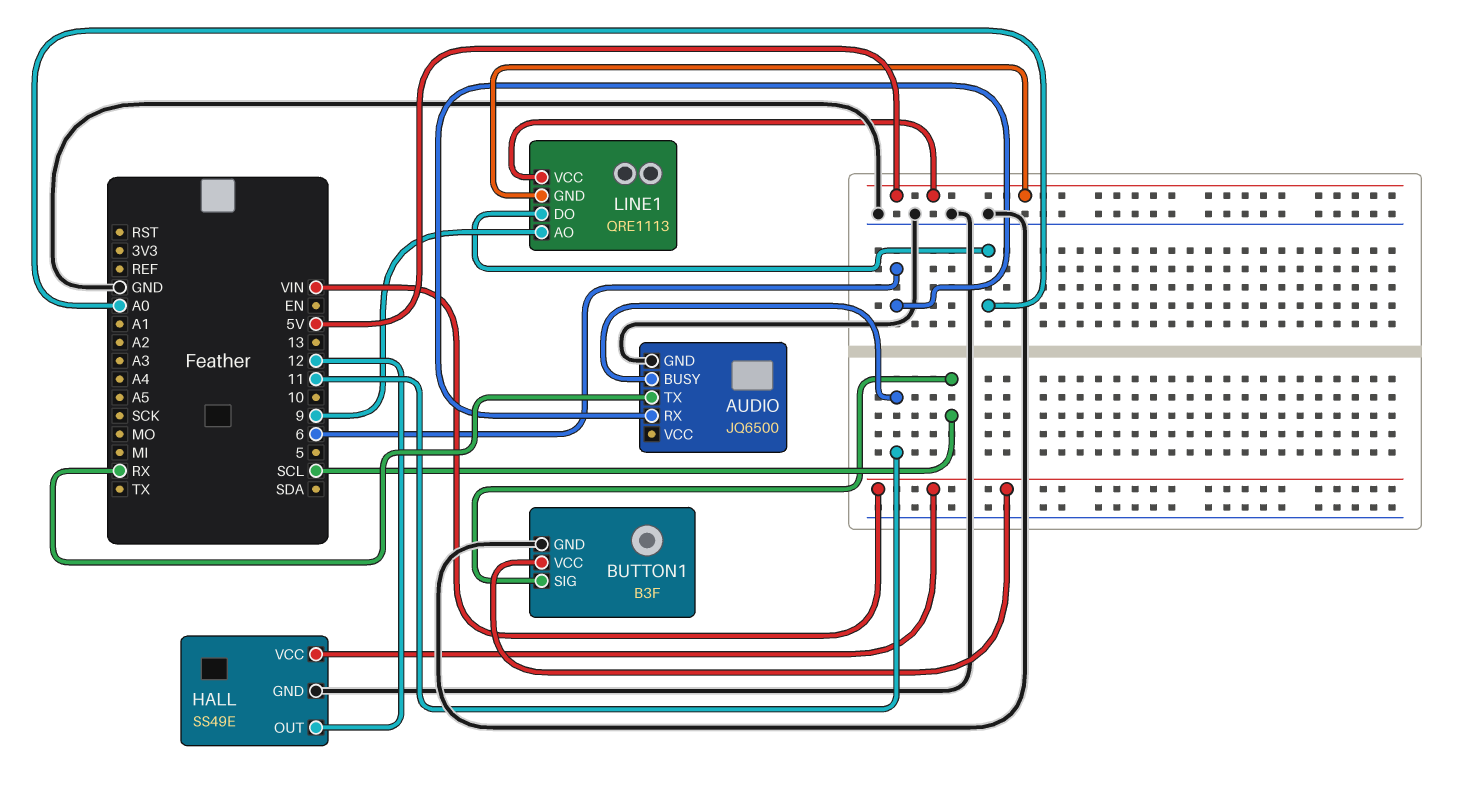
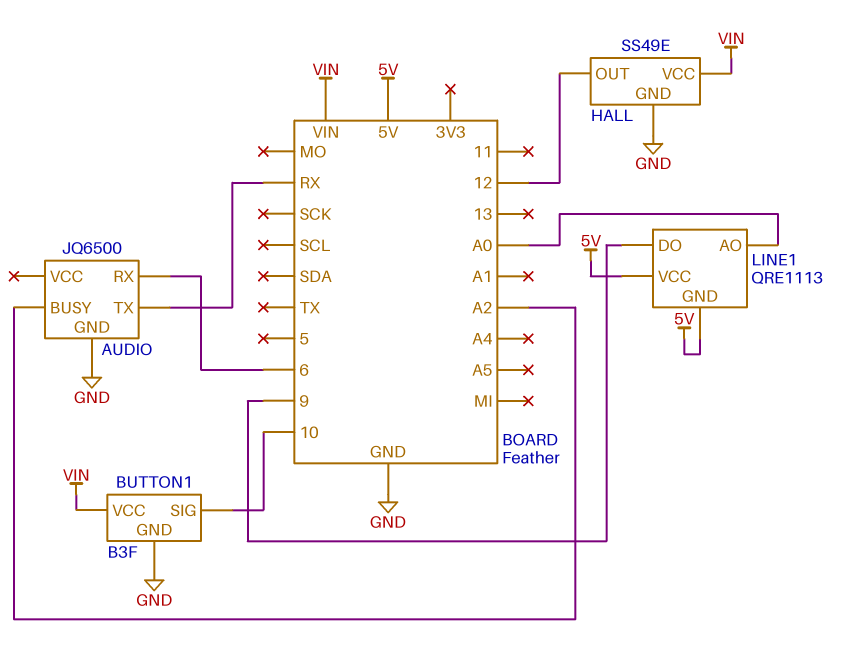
AUDIO pin BUSY: 11 -> A2
BUTTON1 pin SIG: SCL -> 10
LINE1 pin AO: 9 -> A0
LINE1 pin DO: A0 -> 9

